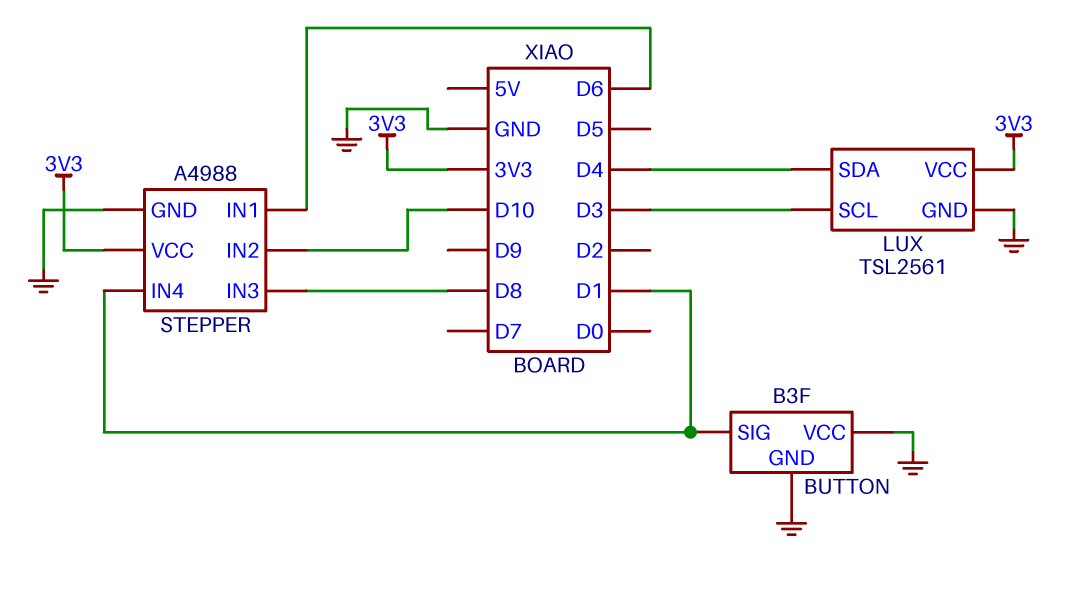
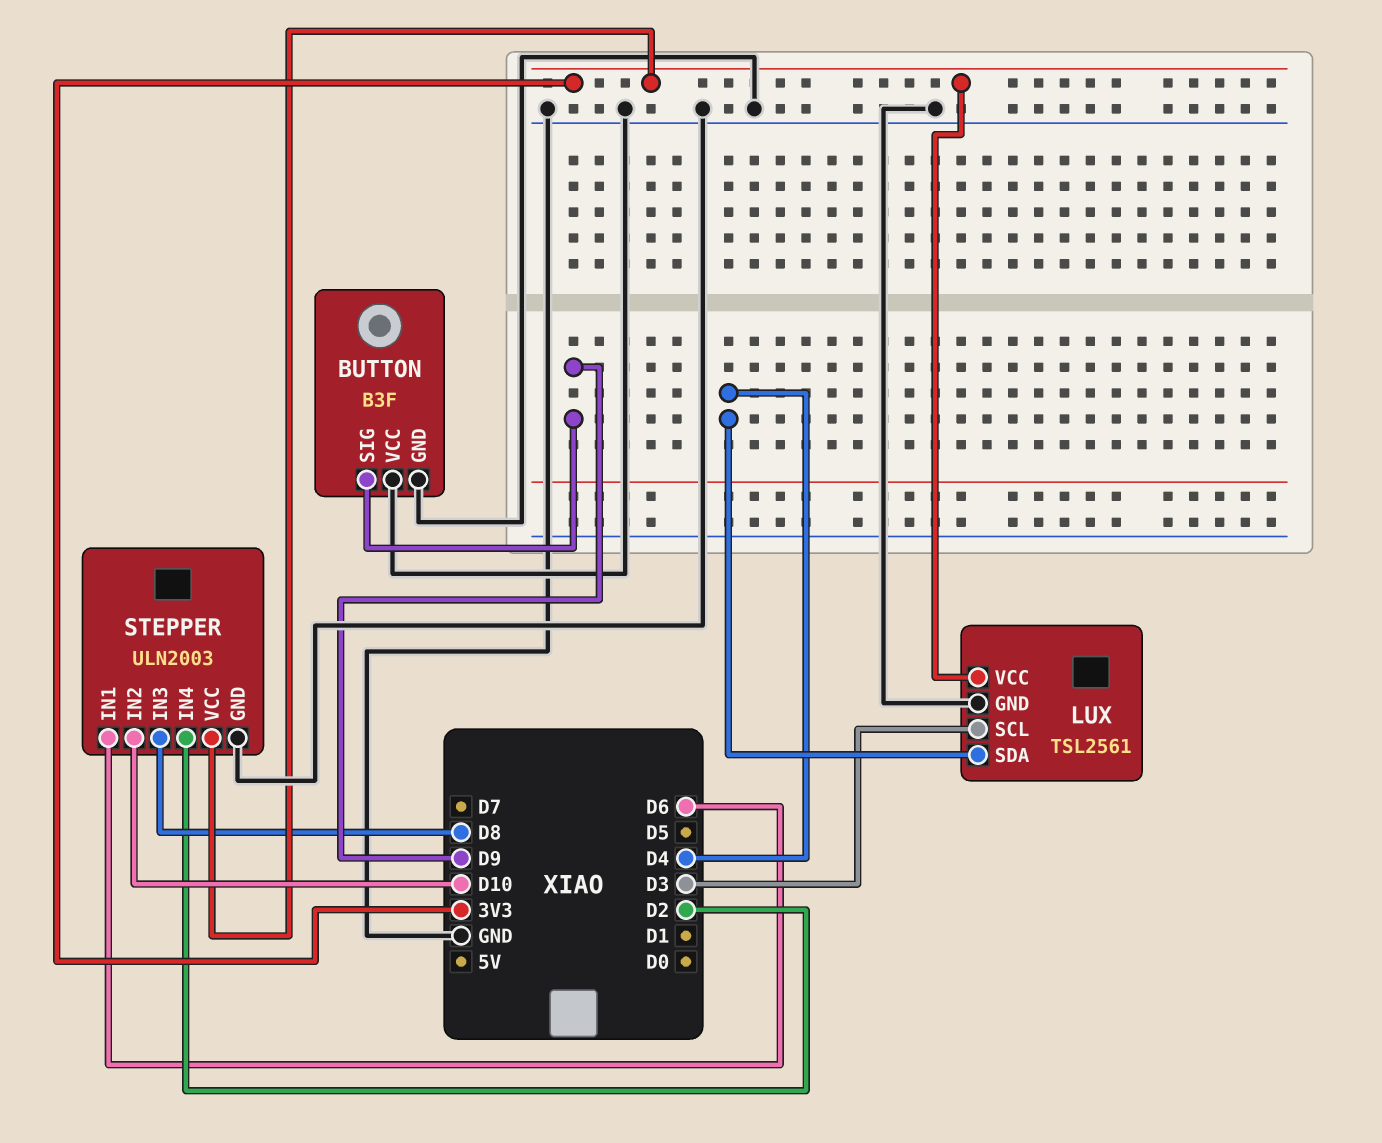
BUTTON pin SIG: D1 -> D9
STEPPER: A4988 -> ULN2003
STEPPER pin IN4: D1 -> D2

